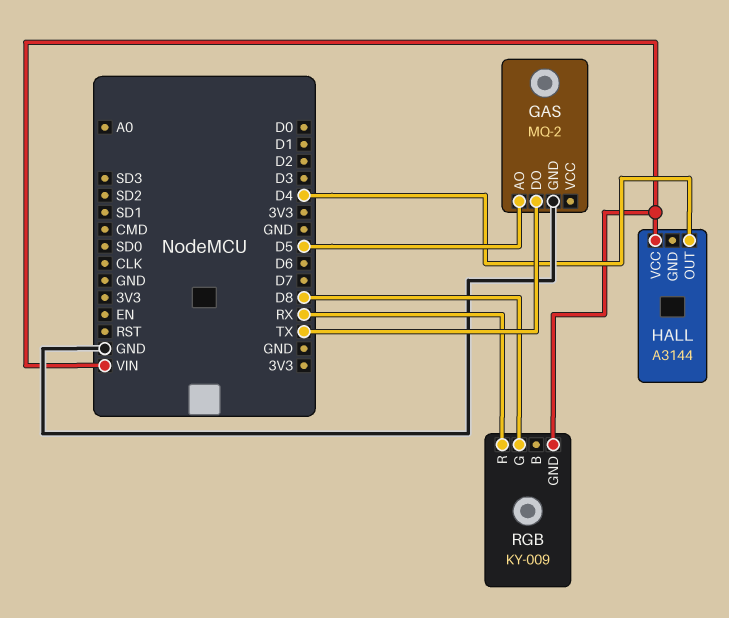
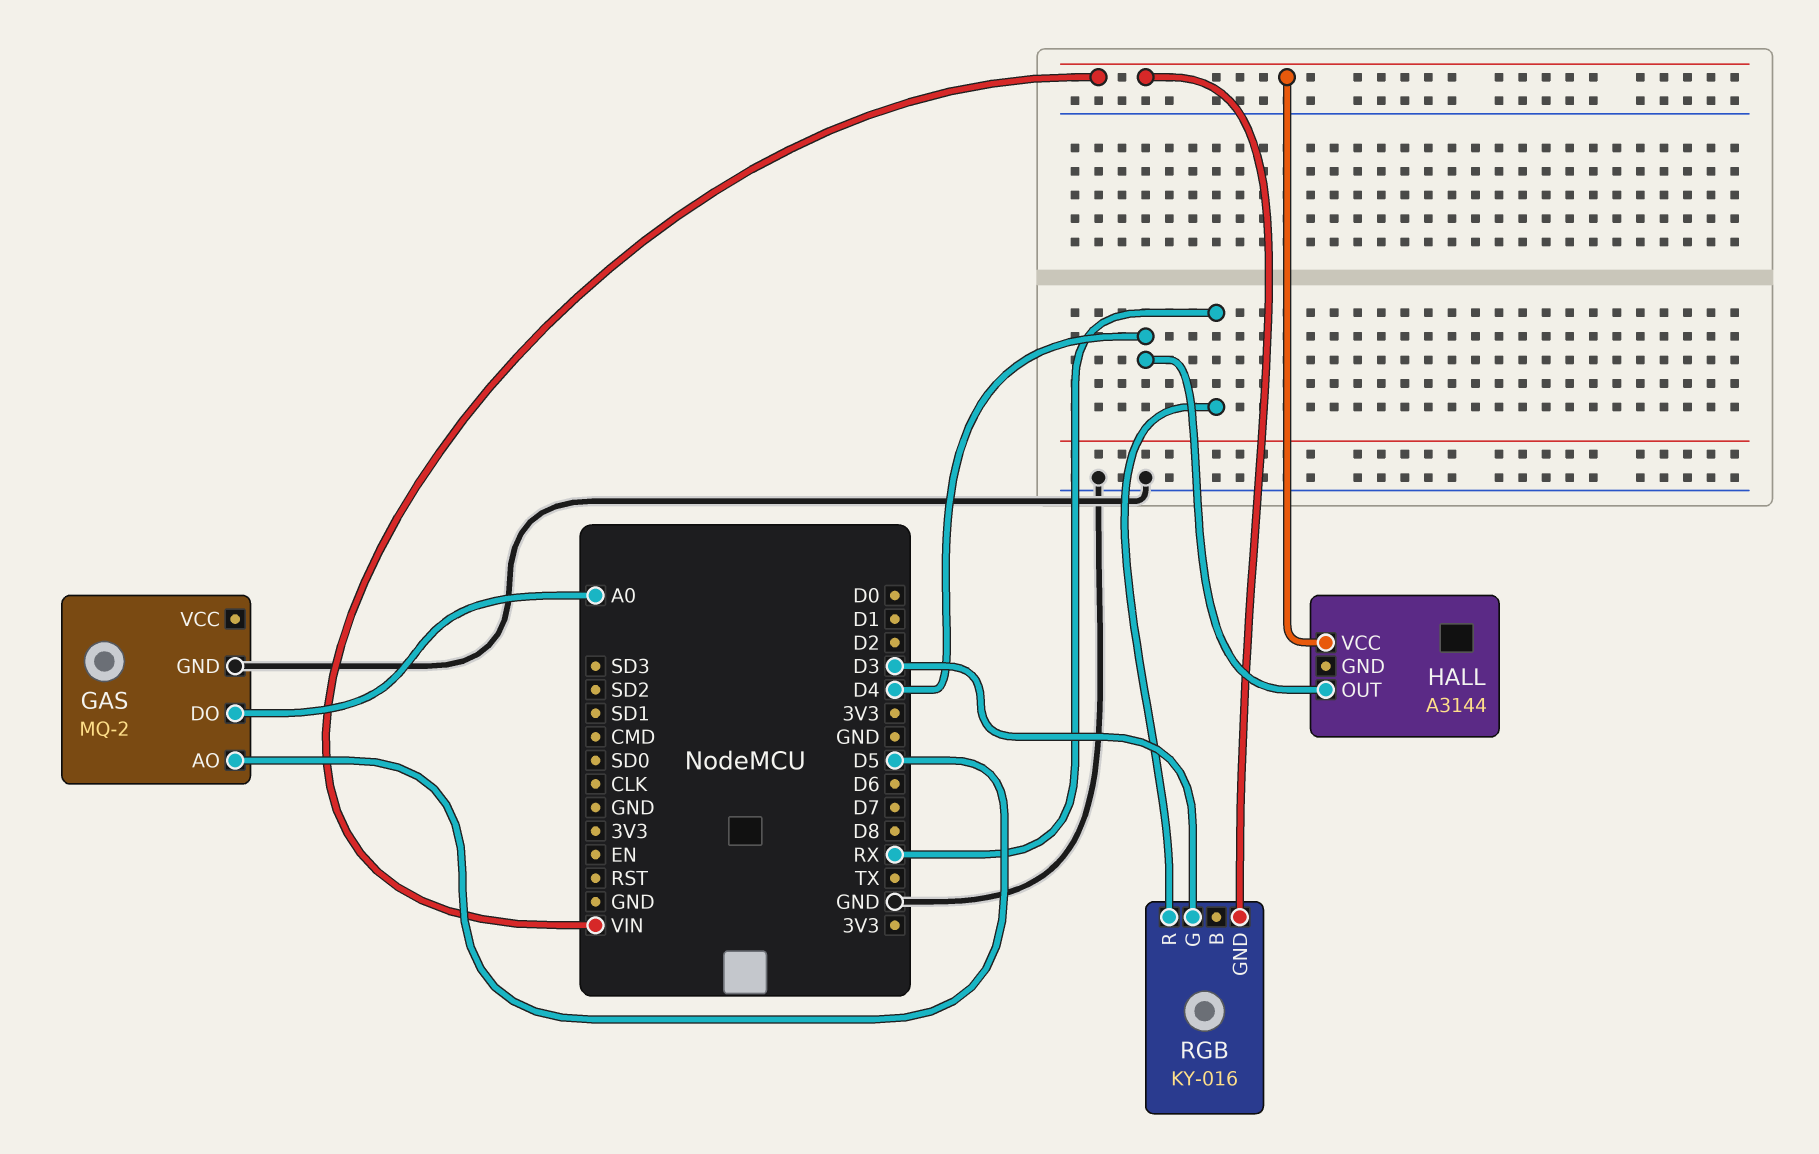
GAS pin DO: TX -> A0
RGB: KY-009 -> KY-016
RGB pin G: D8 -> D3

